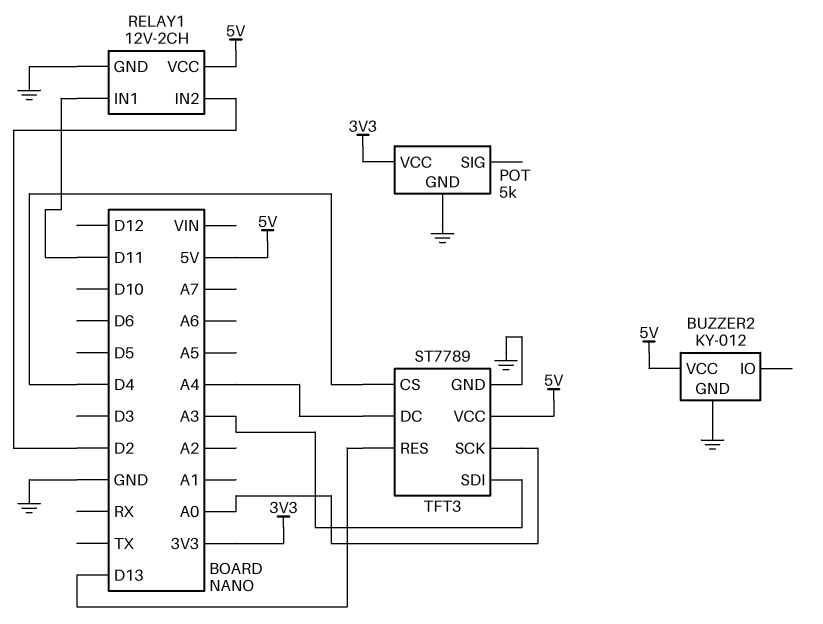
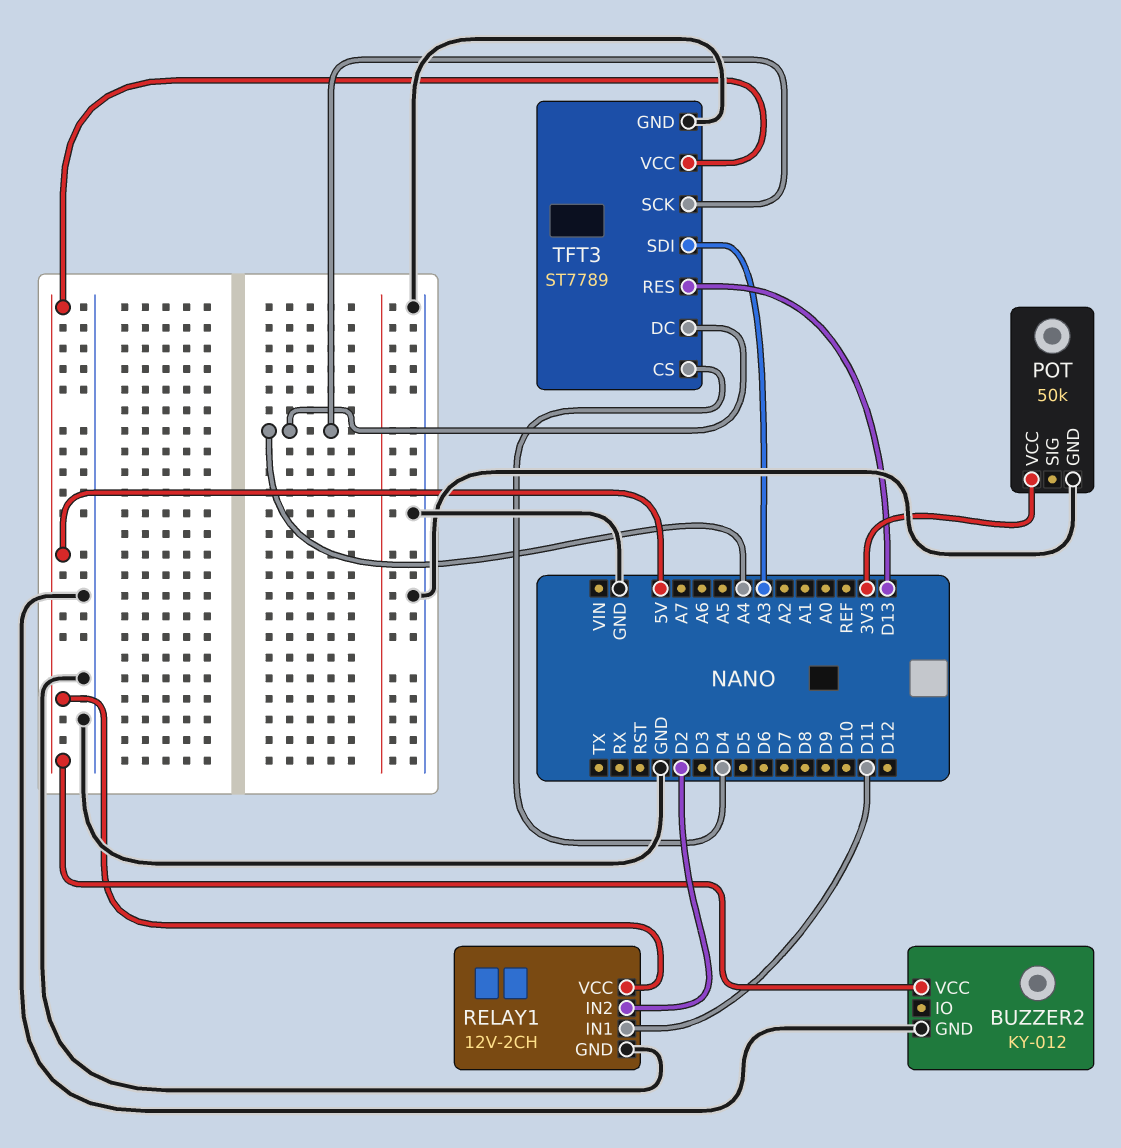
POT: 5k -> 50k
TFT3 pin SCK: A0 -> A4

